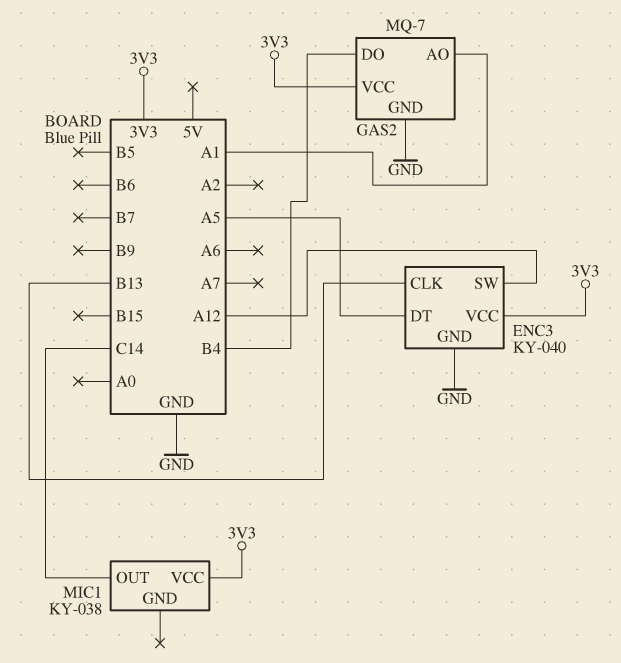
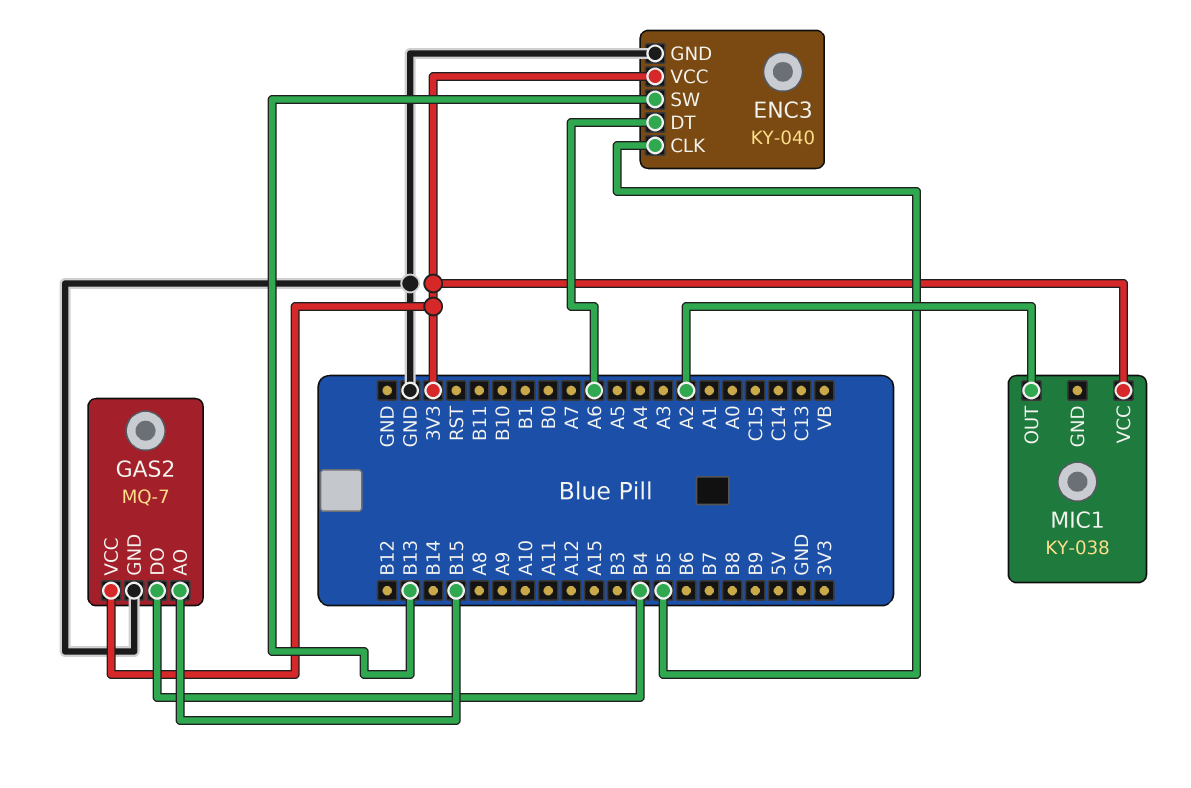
ENC3 pin CLK: B13 -> B5
ENC3 pin DT: A5 -> A6
ENC3 pin SW: A12 -> B13
GAS2 pin AO: A1 -> B15
MIC1 pin OUT: C14 -> A2

